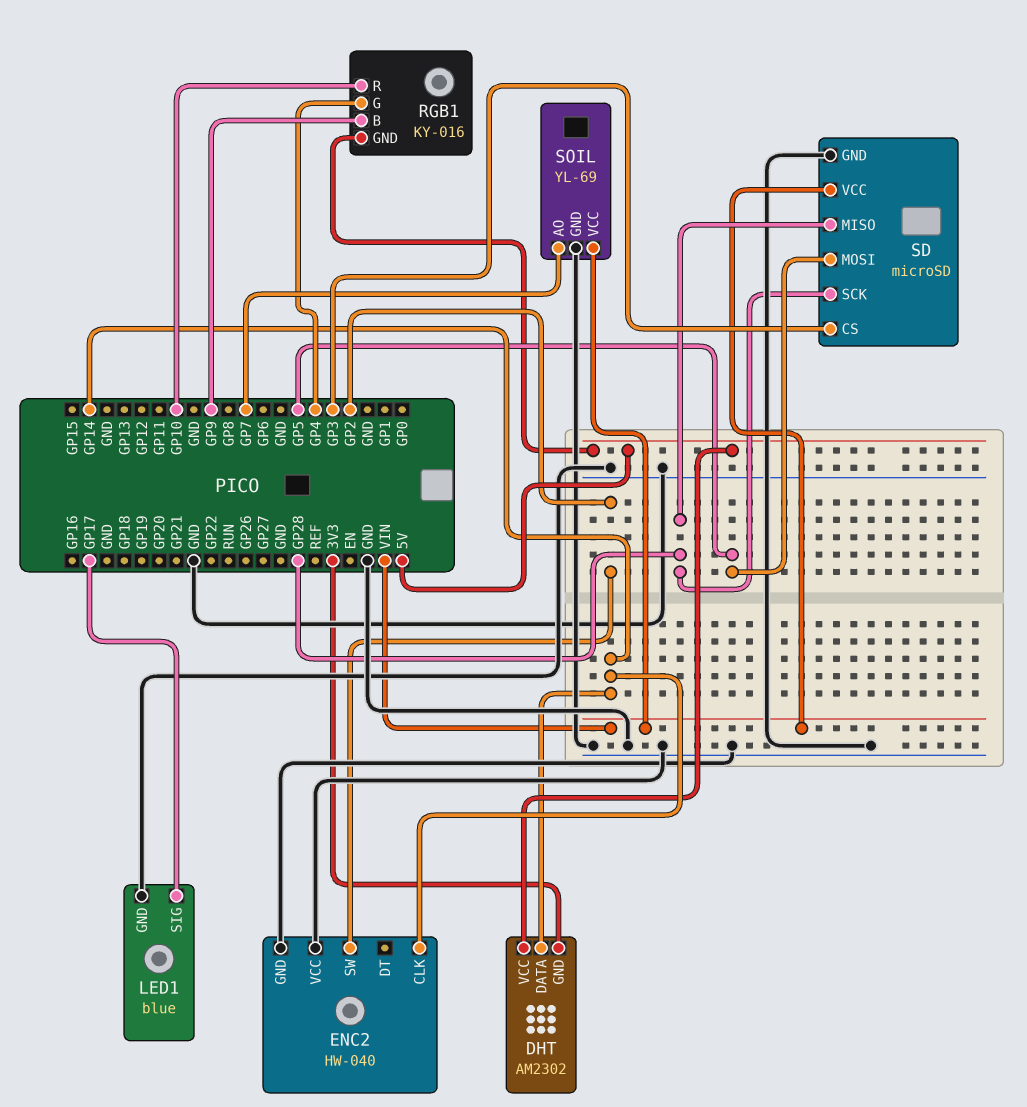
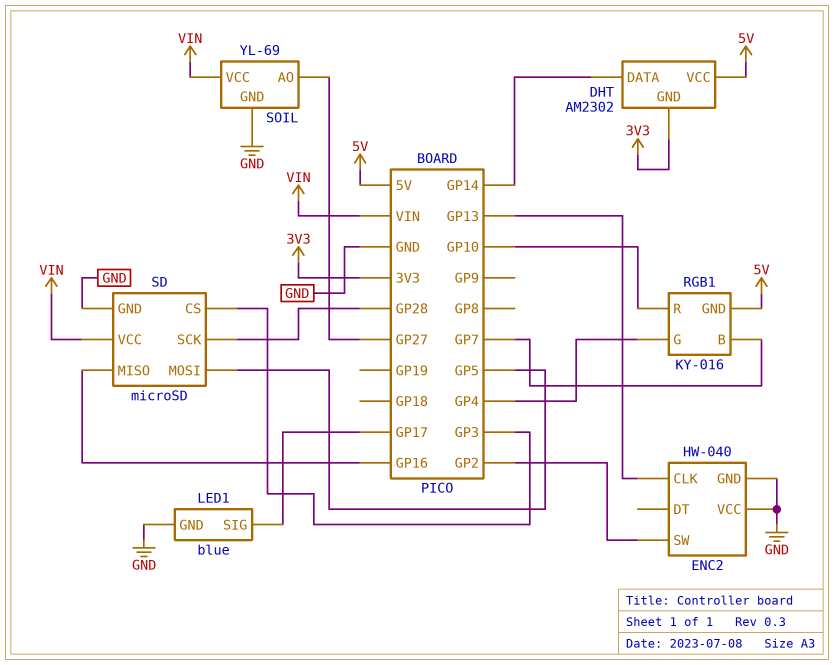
ENC2 pin CLK: GP14 -> GP13
RGB1 pin B: GP9 -> GP7
SD pin MISO: GP28 -> GP16
SOIL pin AO: GP7 -> GP27

